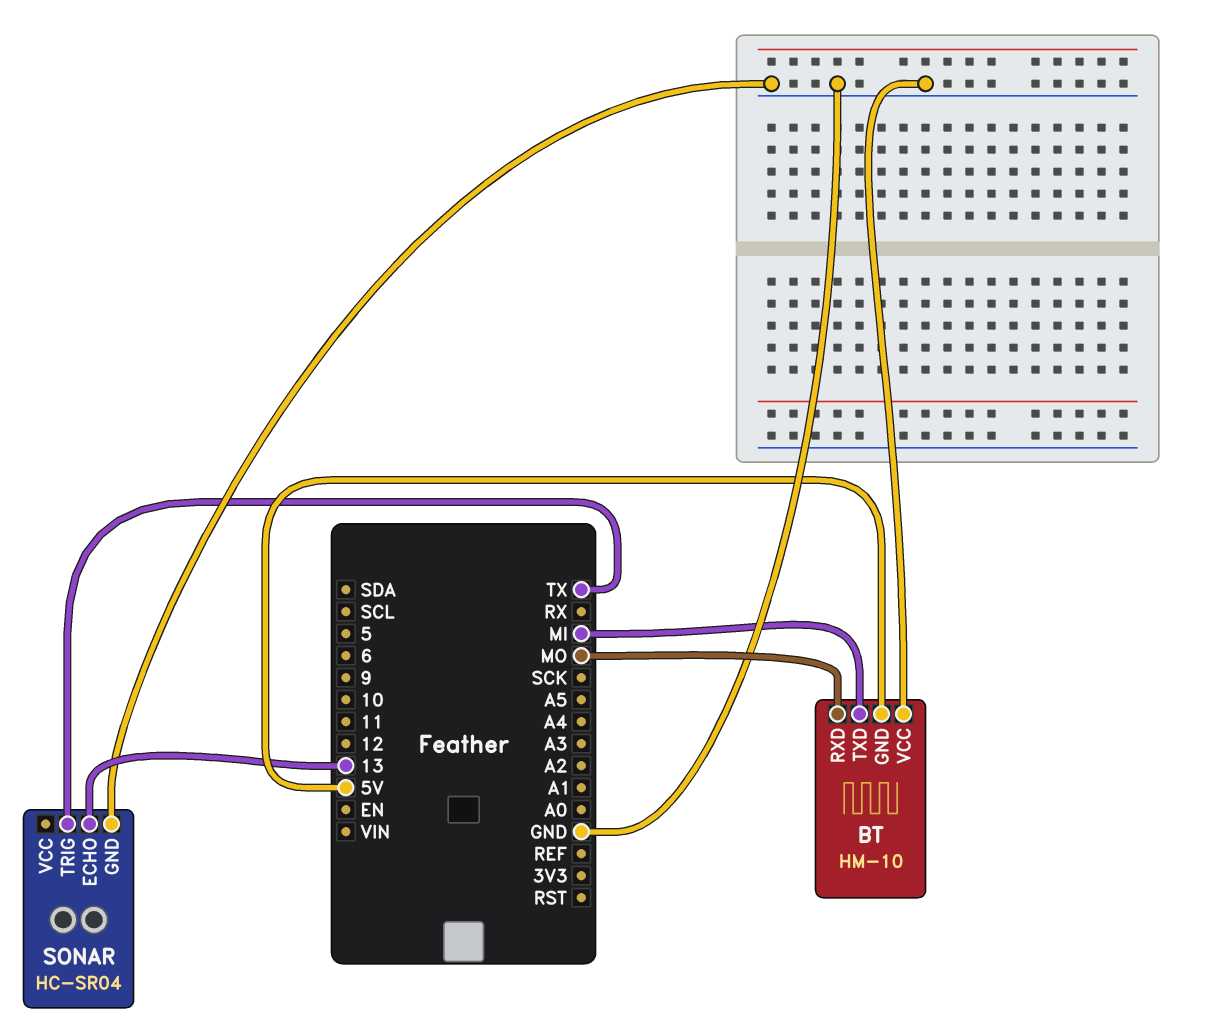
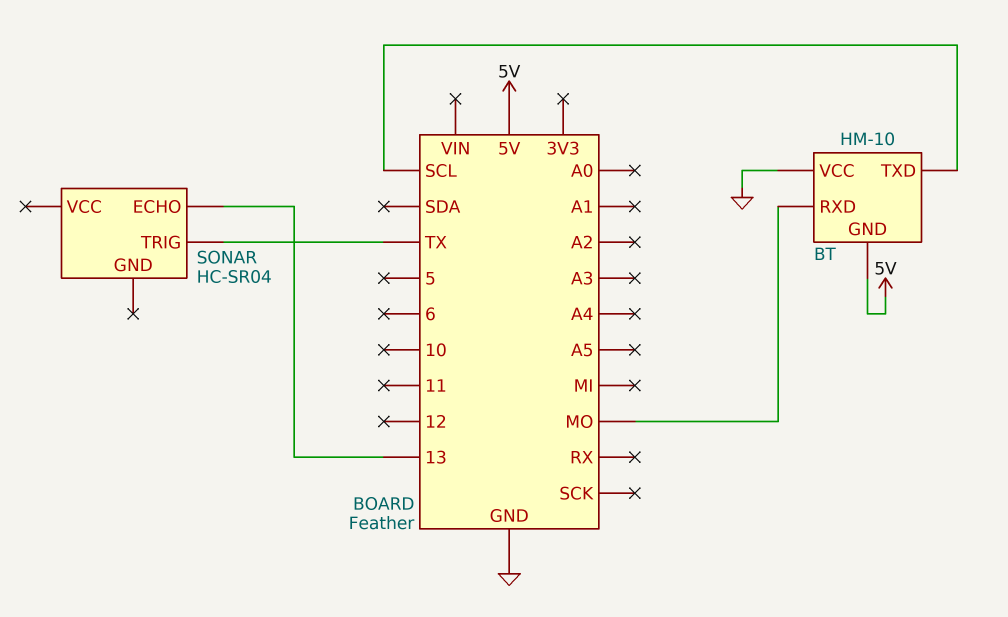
BT pin TXD: MI -> SCL
SONAR pin GND: GND -> none

